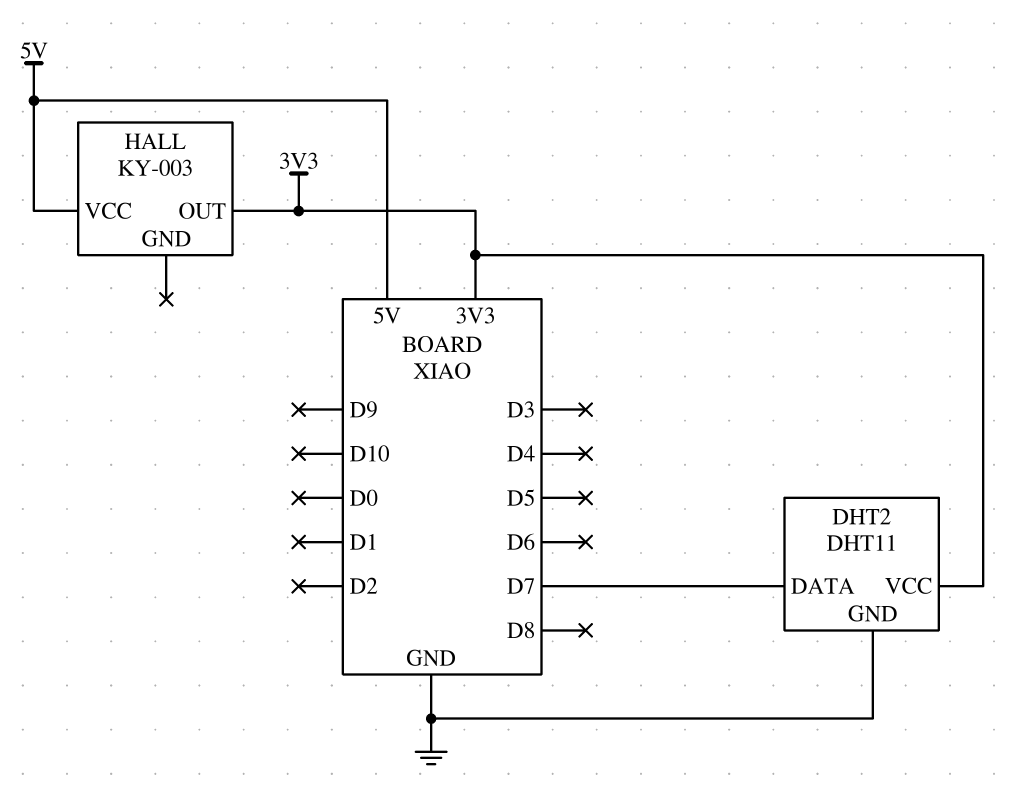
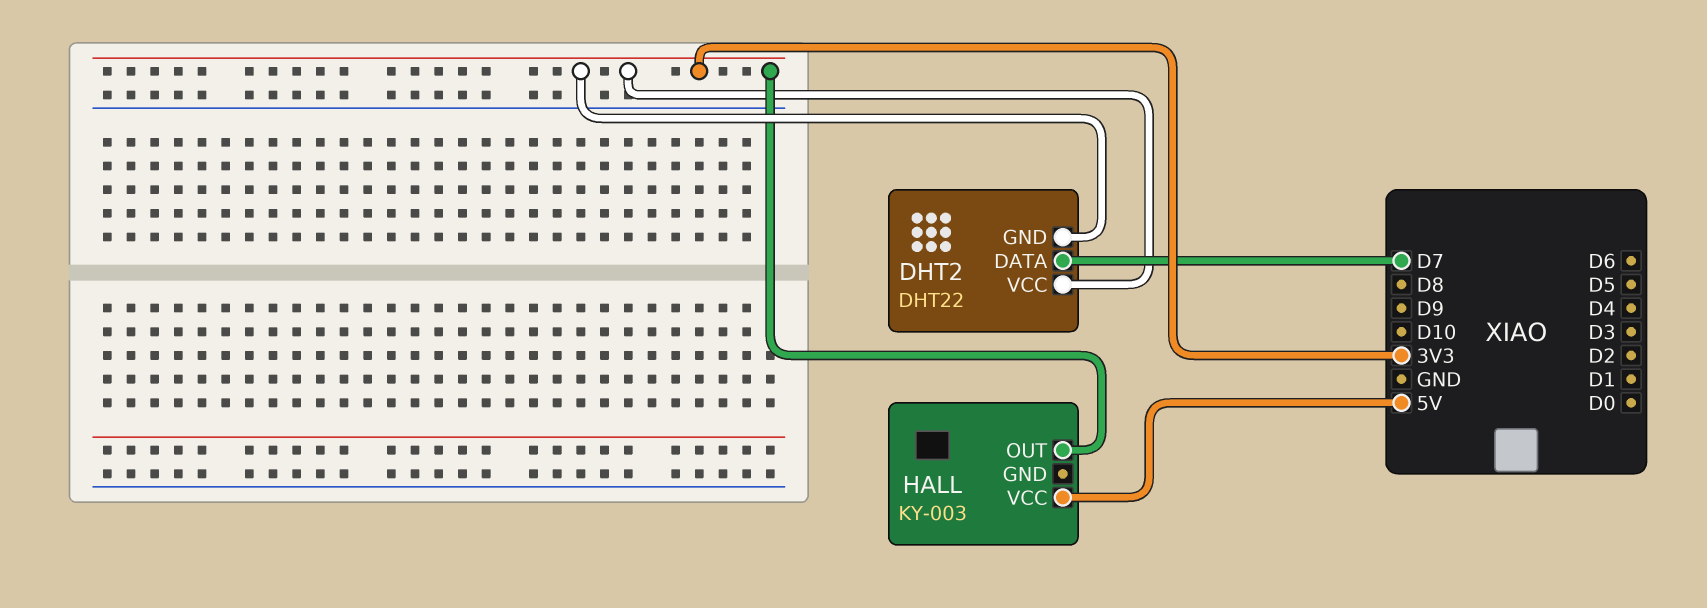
DHT2: DHT11 -> DHT22
DHT2 pin GND: GND -> 3V3

